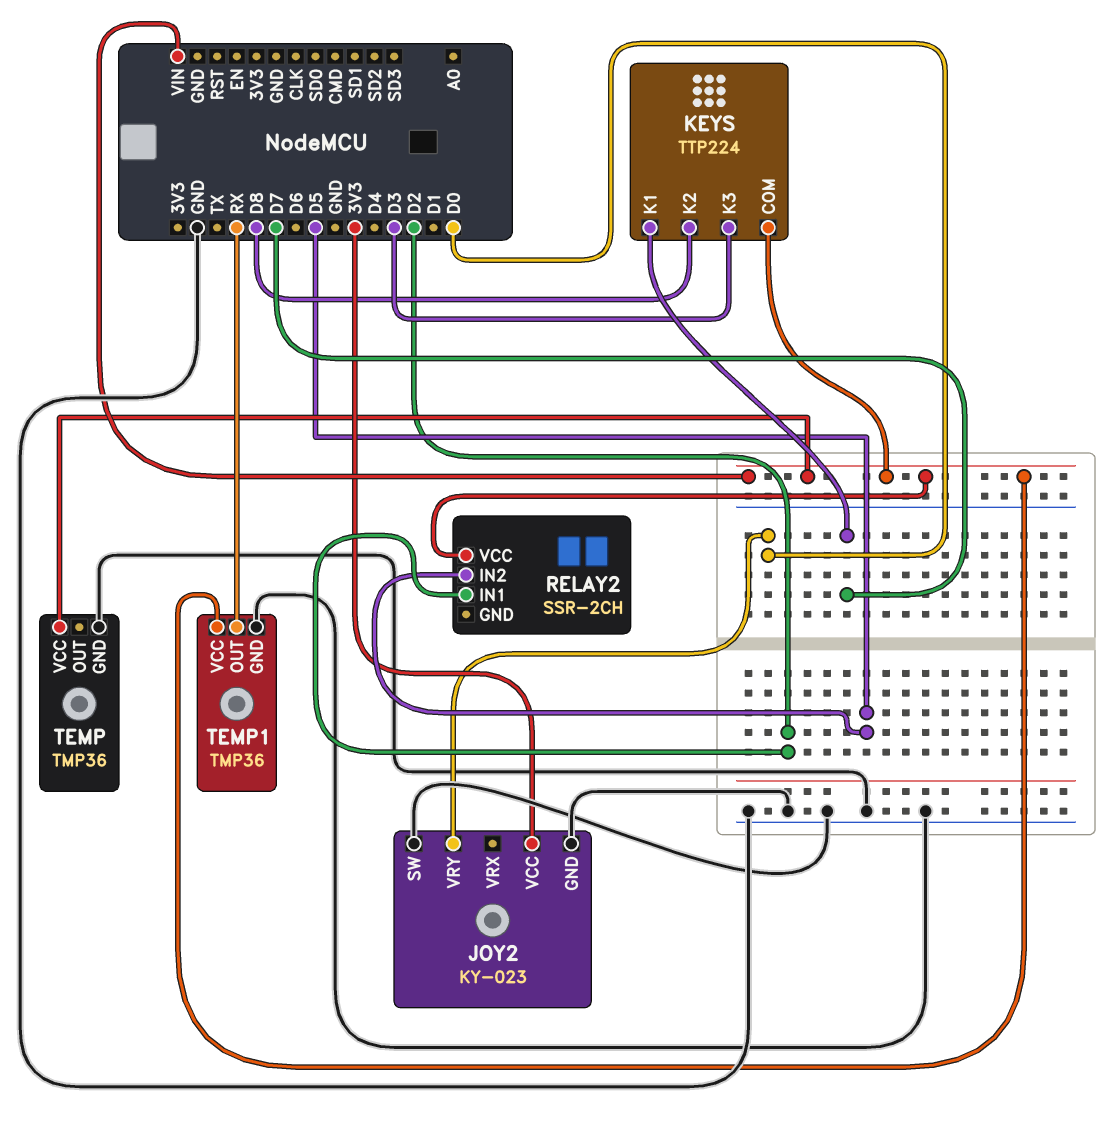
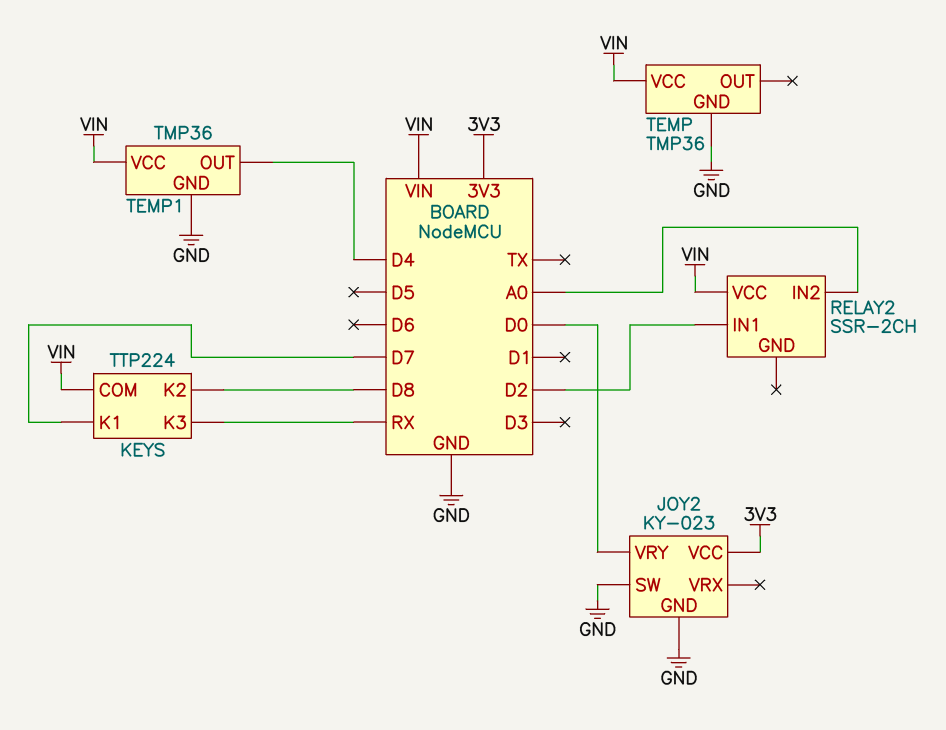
KEYS pin K3: D3 -> RX
RELAY2 pin IN2: D5 -> A0
TEMP1 pin OUT: RX -> D4

